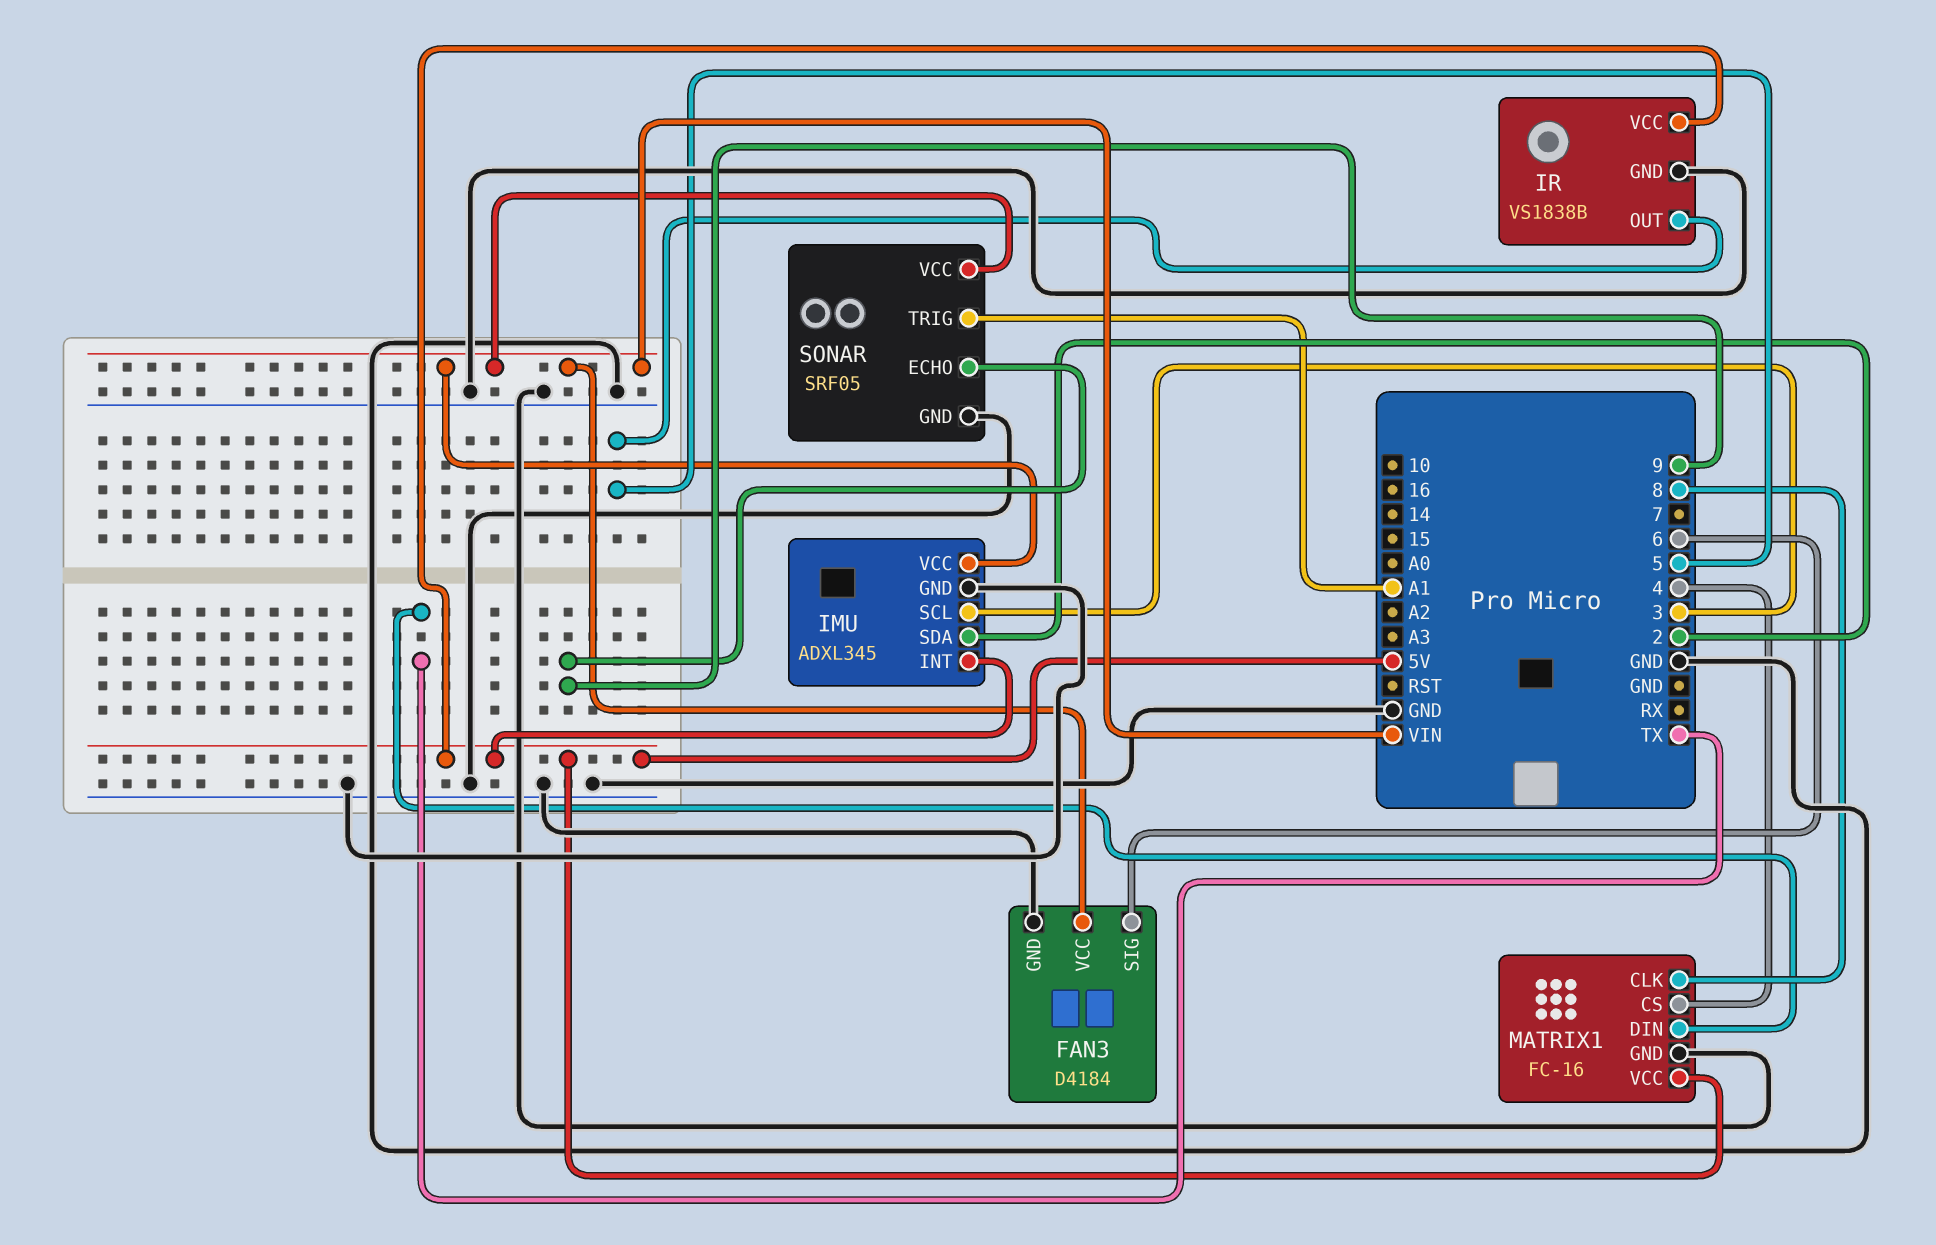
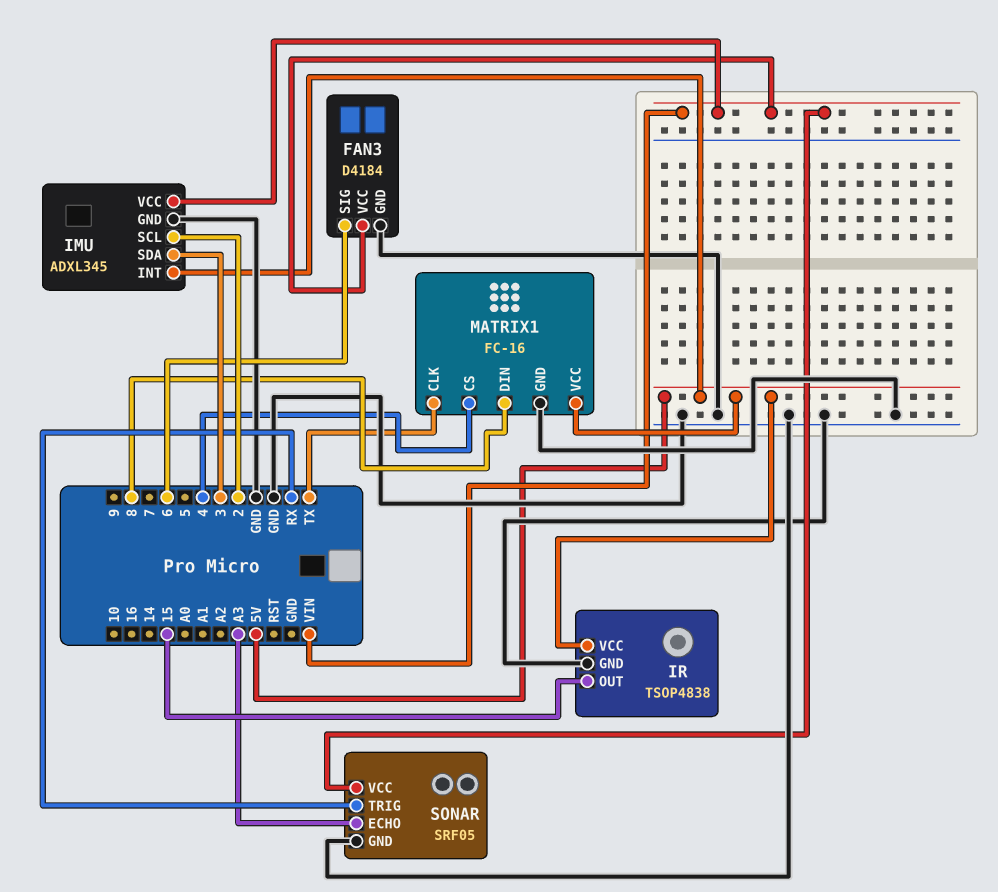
IMU pin SCL: 3 -> 2
IMU pin SDA: 2 -> 3
IR: VS1838B -> TSOP4838
IR pin OUT: 5 -> 15
MATRIX1 pin CLK: 8 -> TX
MATRIX1 pin DIN: TX -> 8
SONAR pin ECHO: 9 -> A3
SONAR pin TRIG: A1 -> RX

